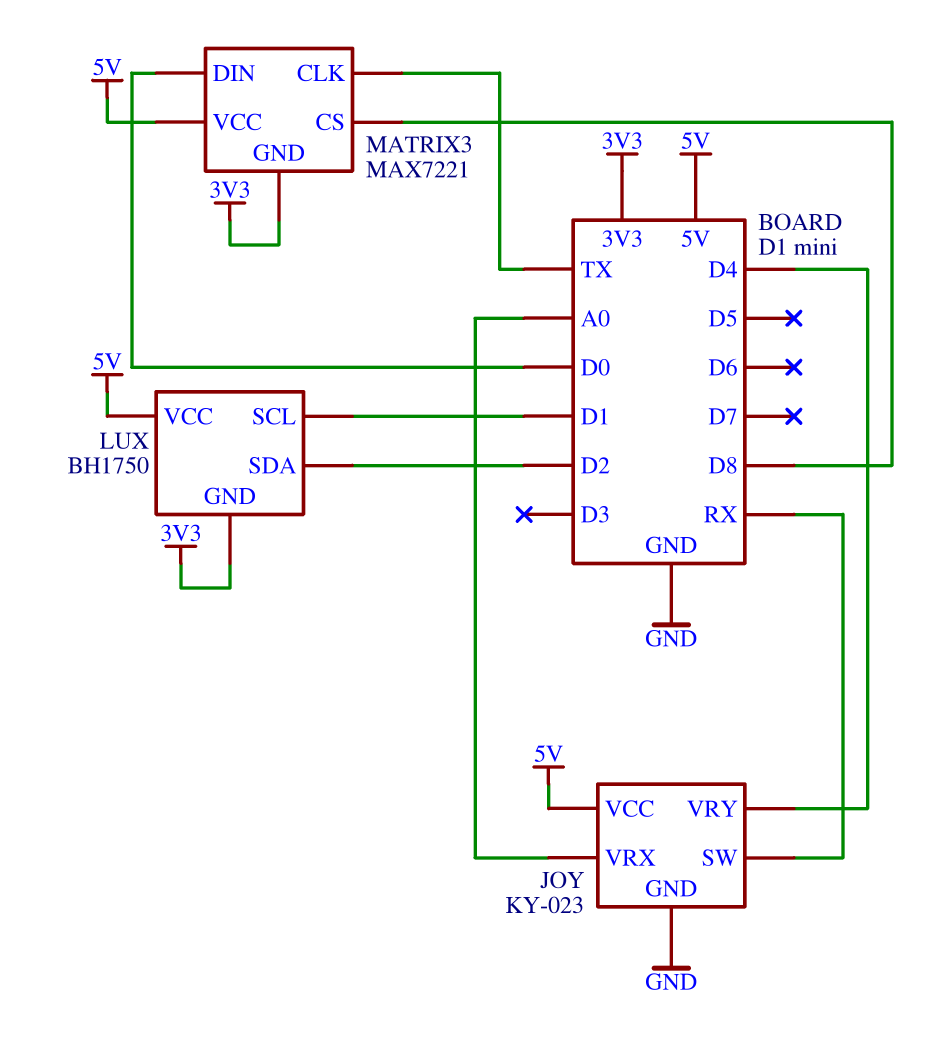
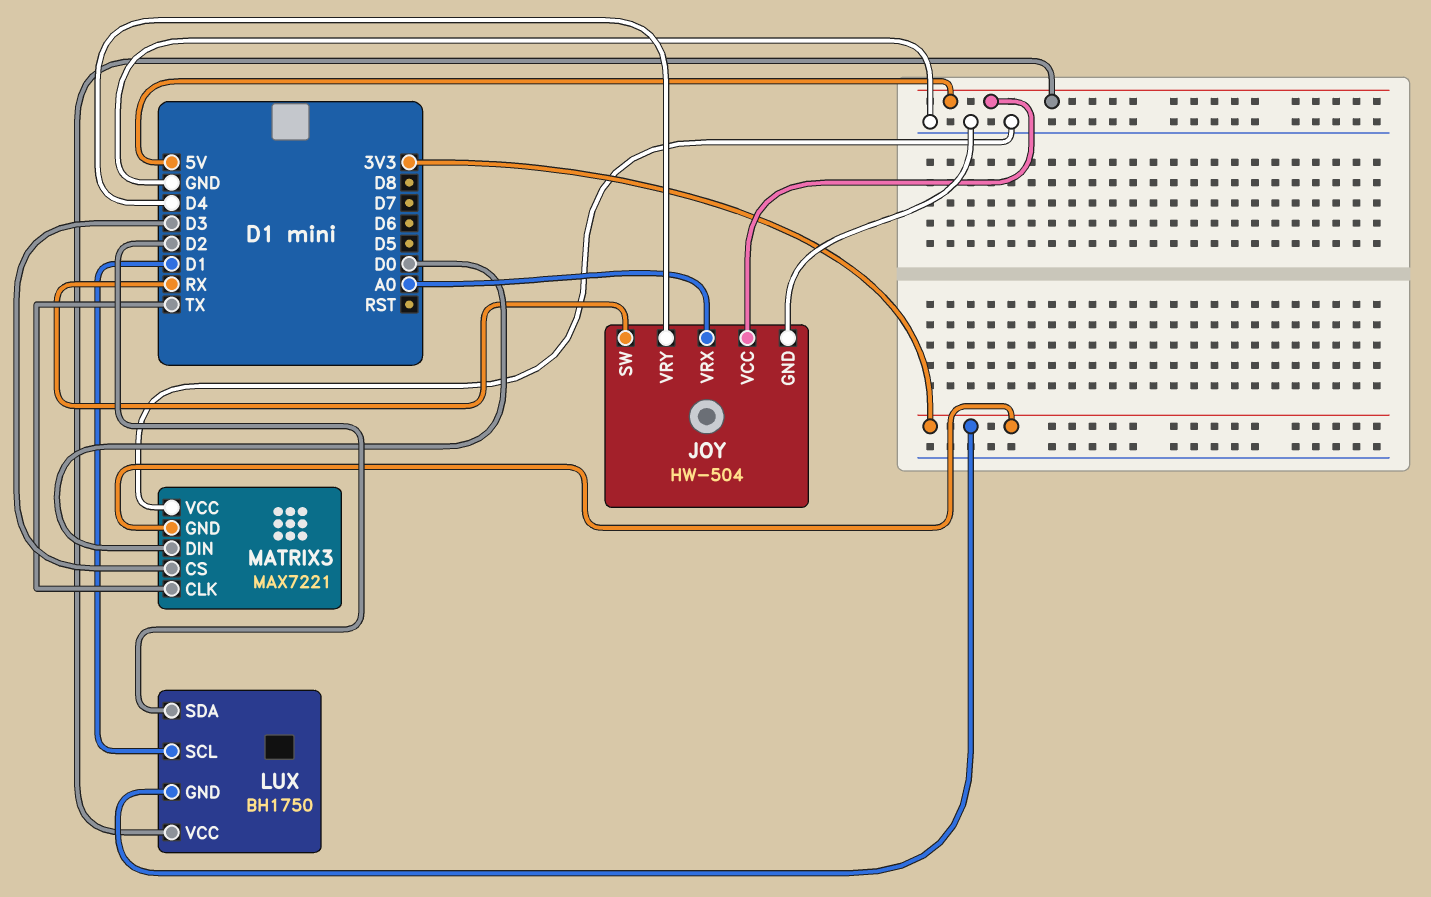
JOY: KY-023 -> HW-504
MATRIX3 pin CS: D8 -> D3
MATRIX3 pin VCC: 5V -> GND

